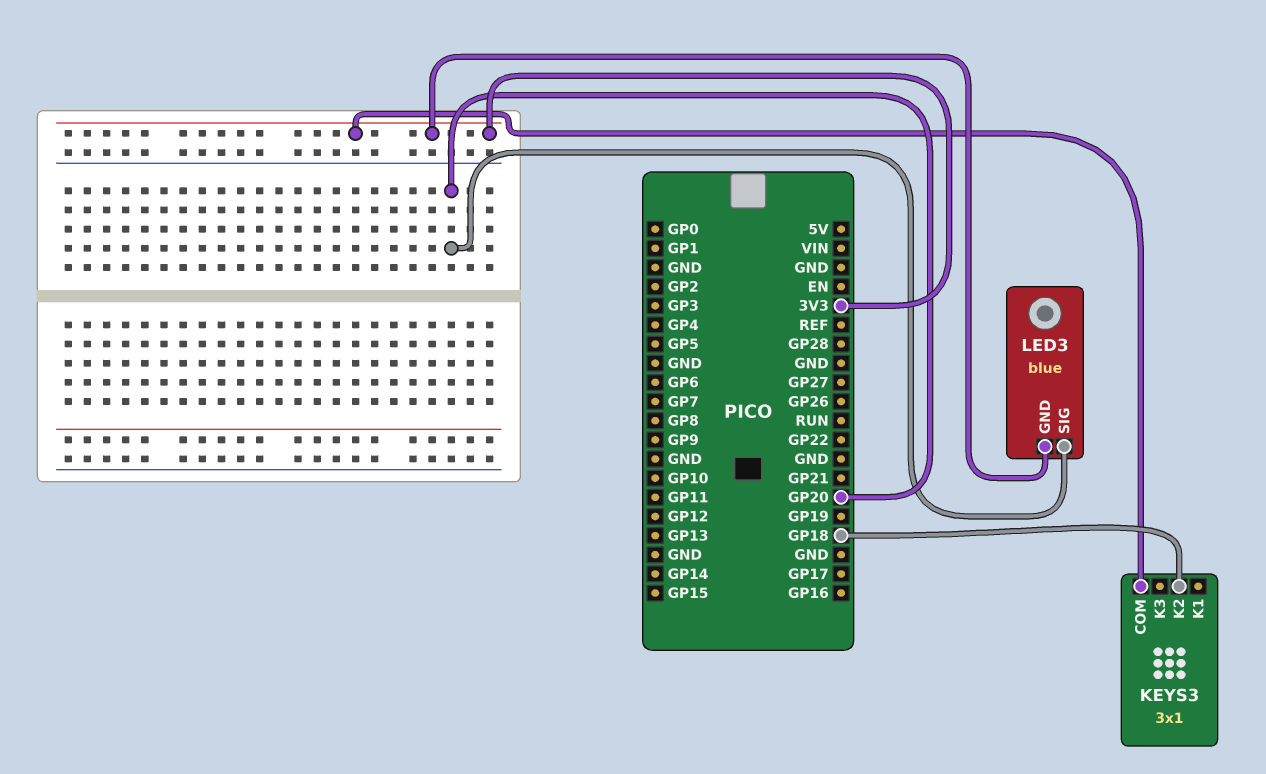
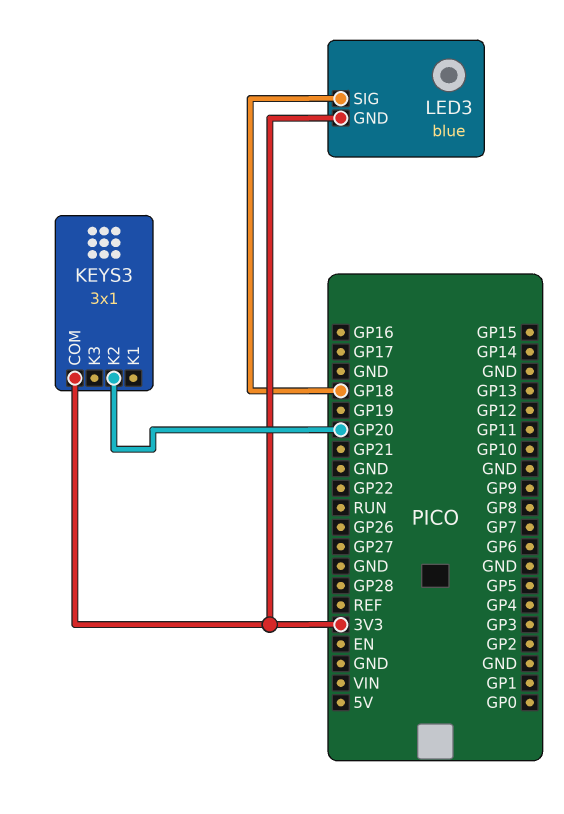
KEYS3 pin K2: GP18 -> GP20
LED3 pin SIG: GP20 -> GP18

